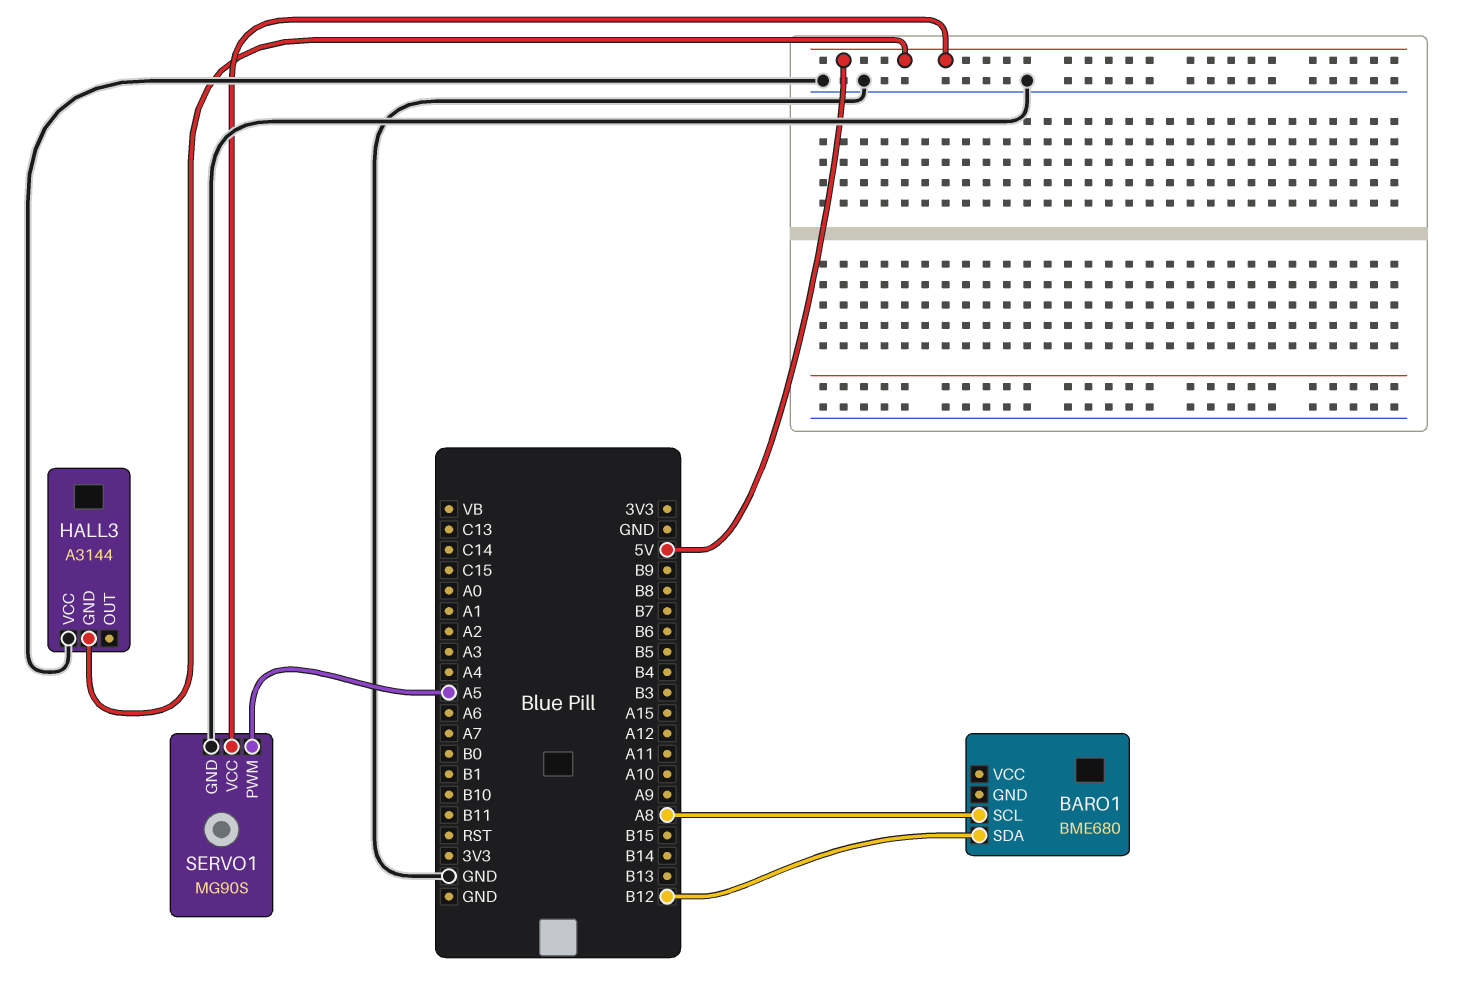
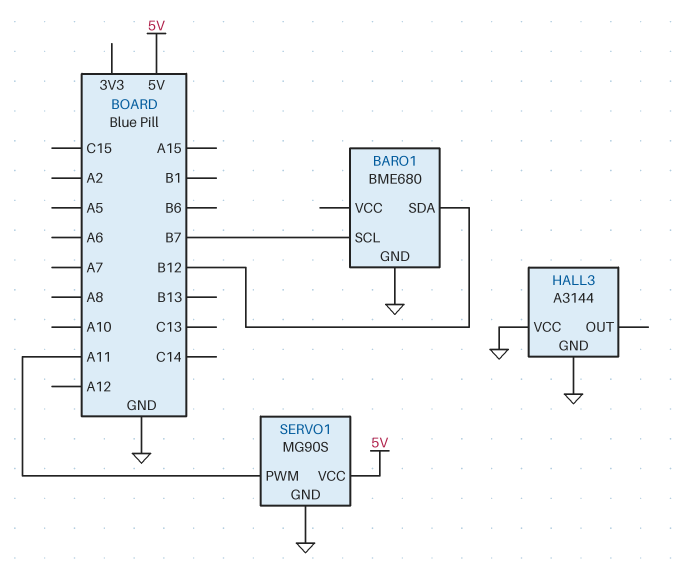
BARO1 pin GND: none -> GND
BARO1 pin SCL: A8 -> B7
HALL3 pin GND: 5V -> GND
SERVO1 pin PWM: A5 -> A11

